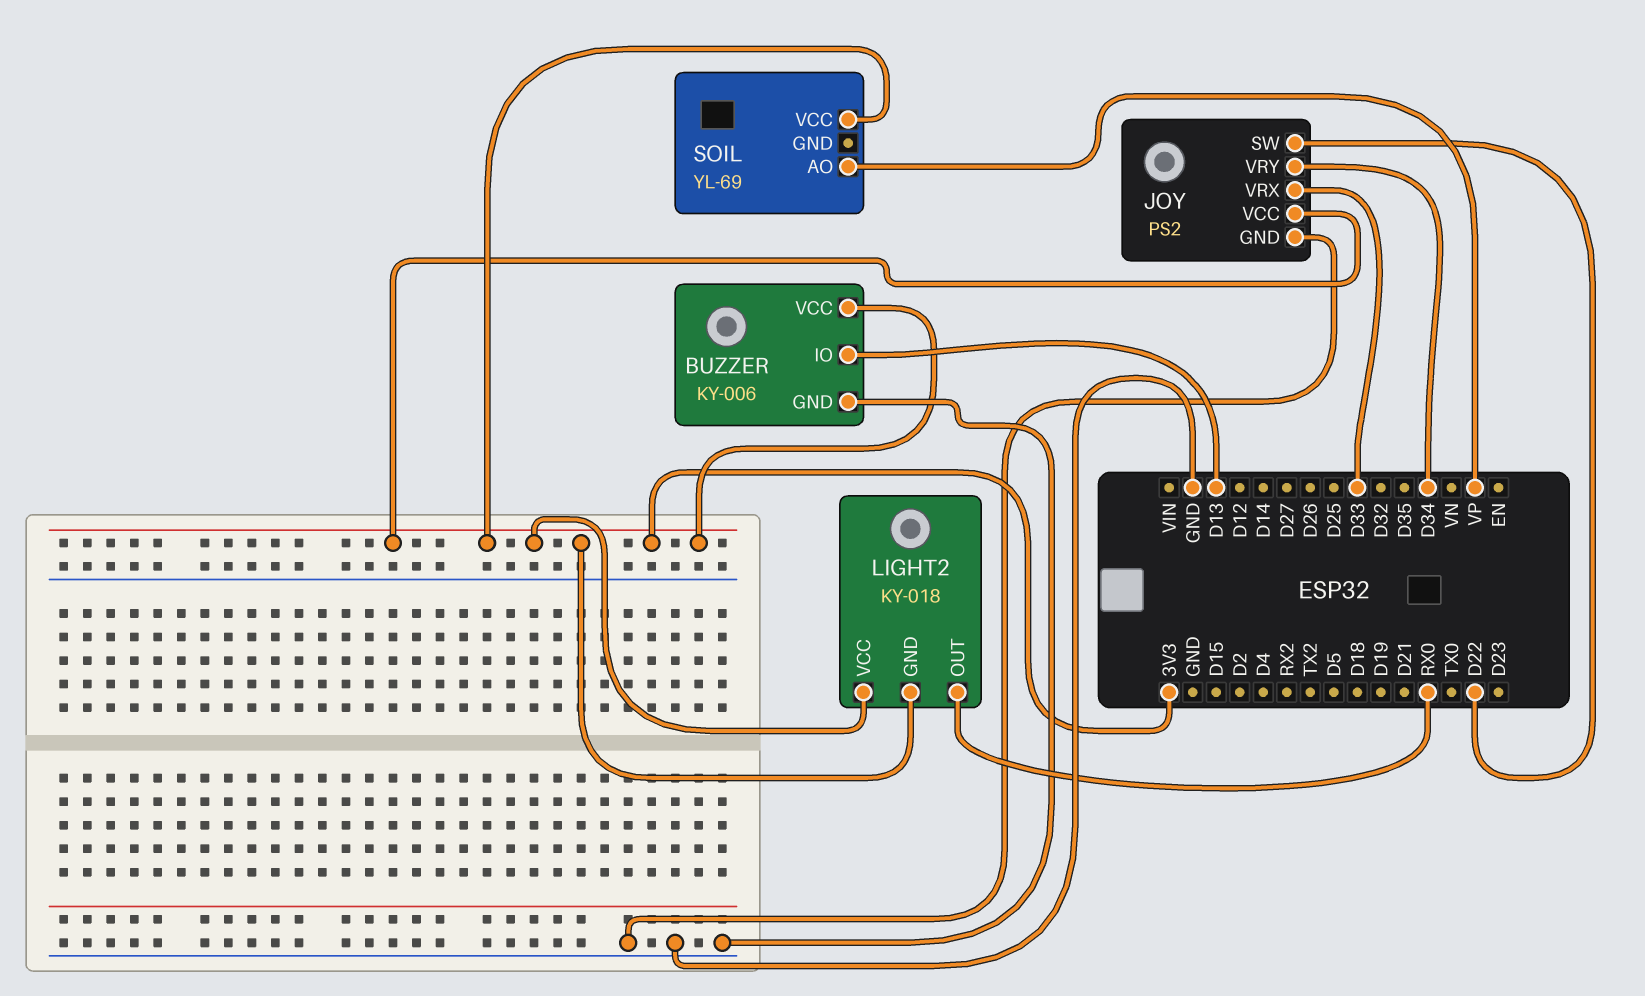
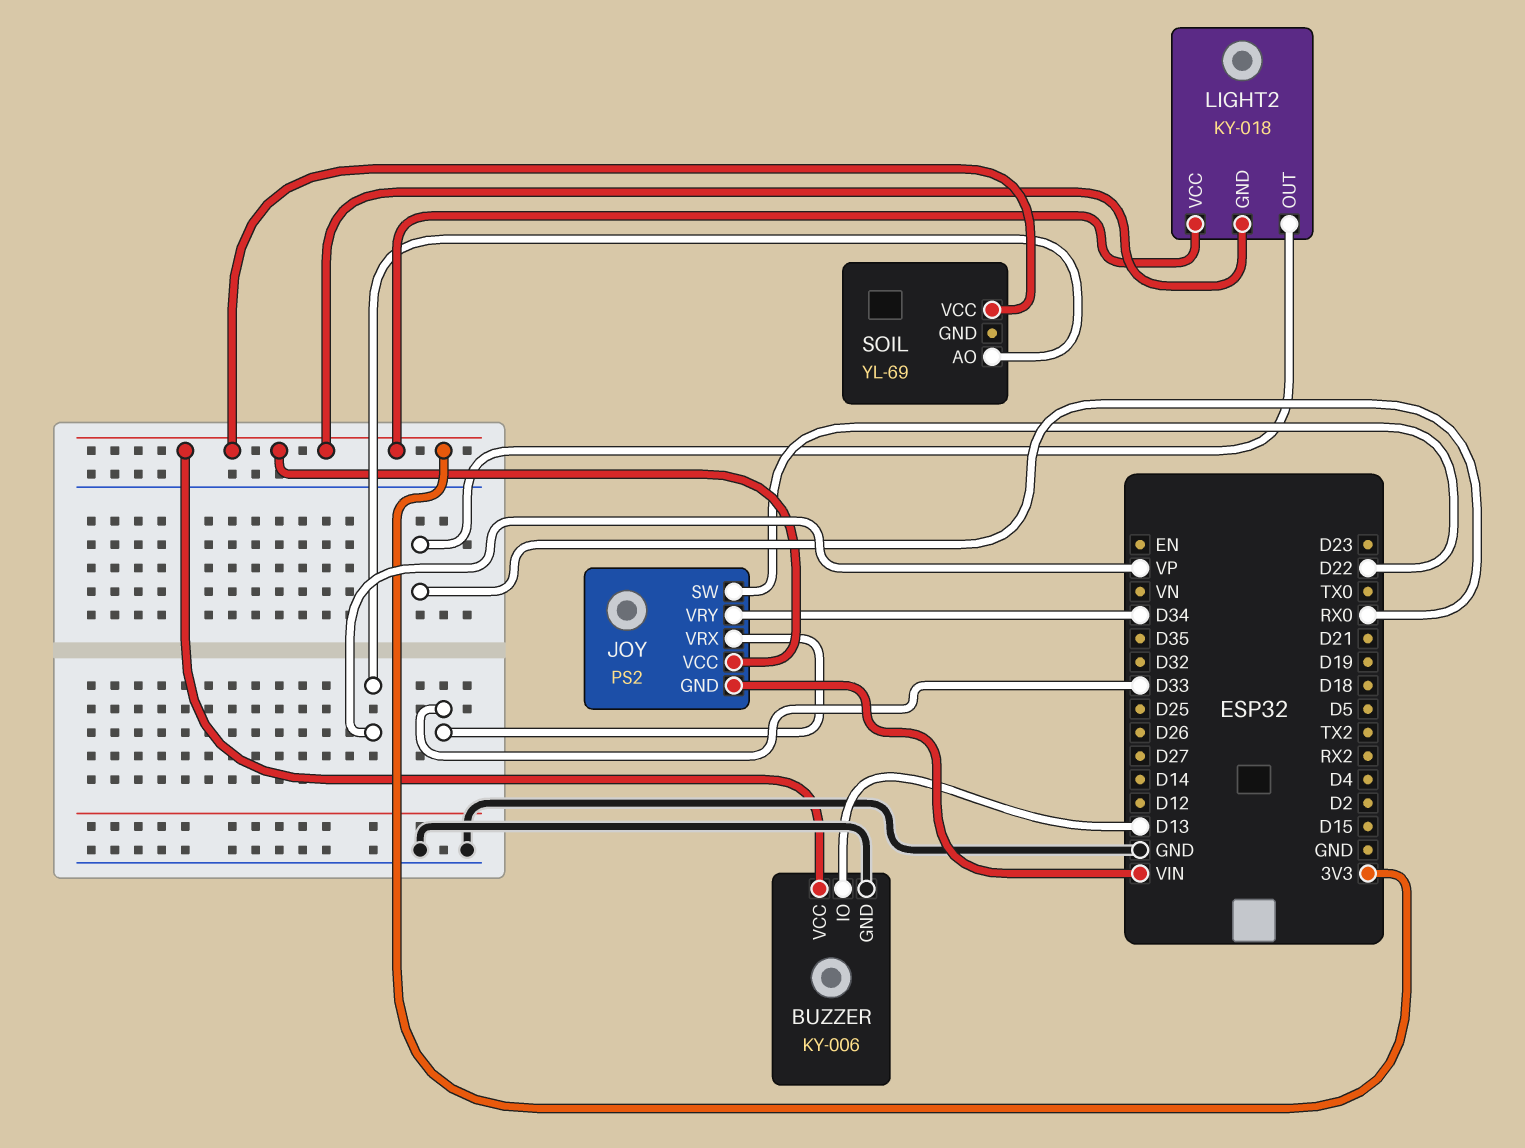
JOY pin GND: GND -> VIN

